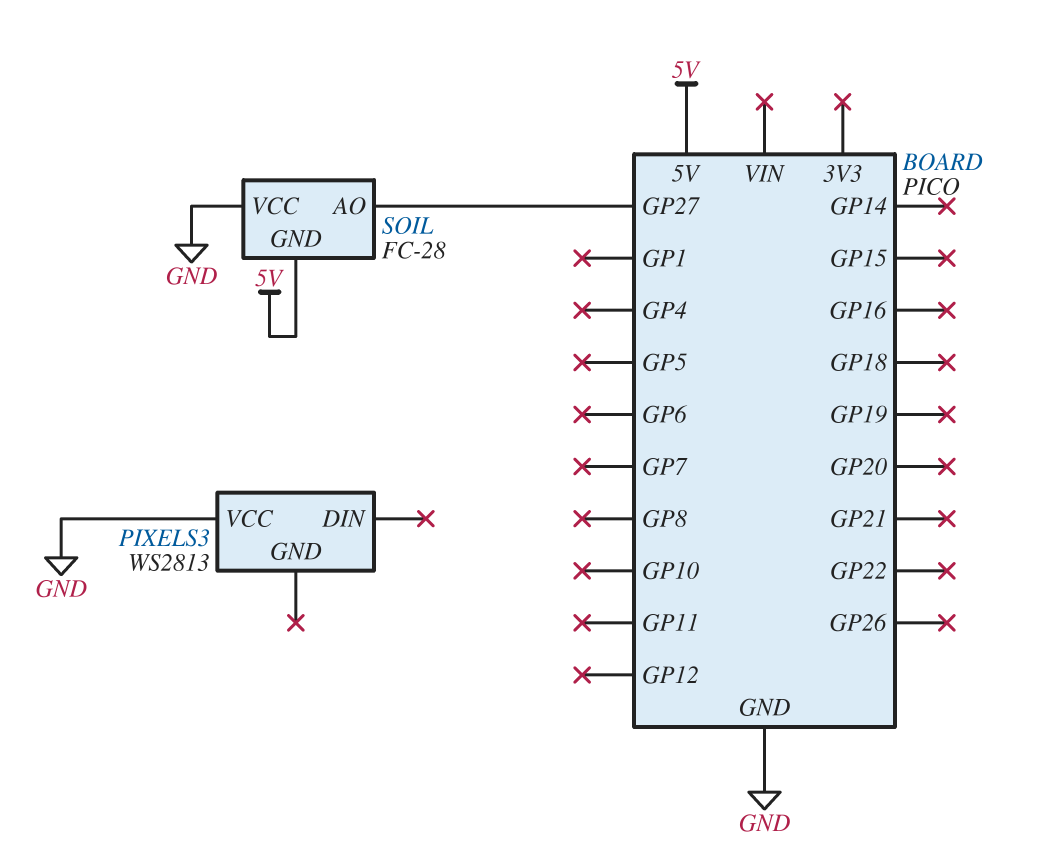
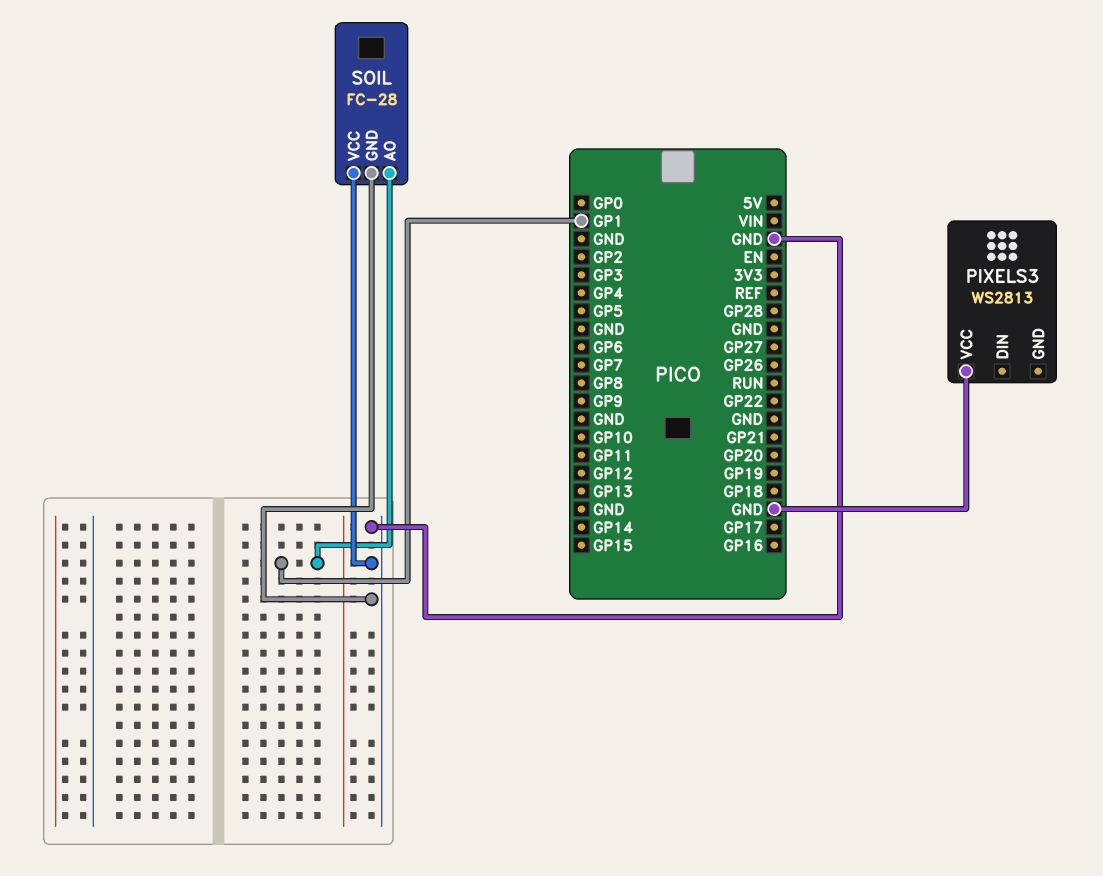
SOIL pin AO: GP27 -> GP1
SOIL pin GND: 5V -> GND

